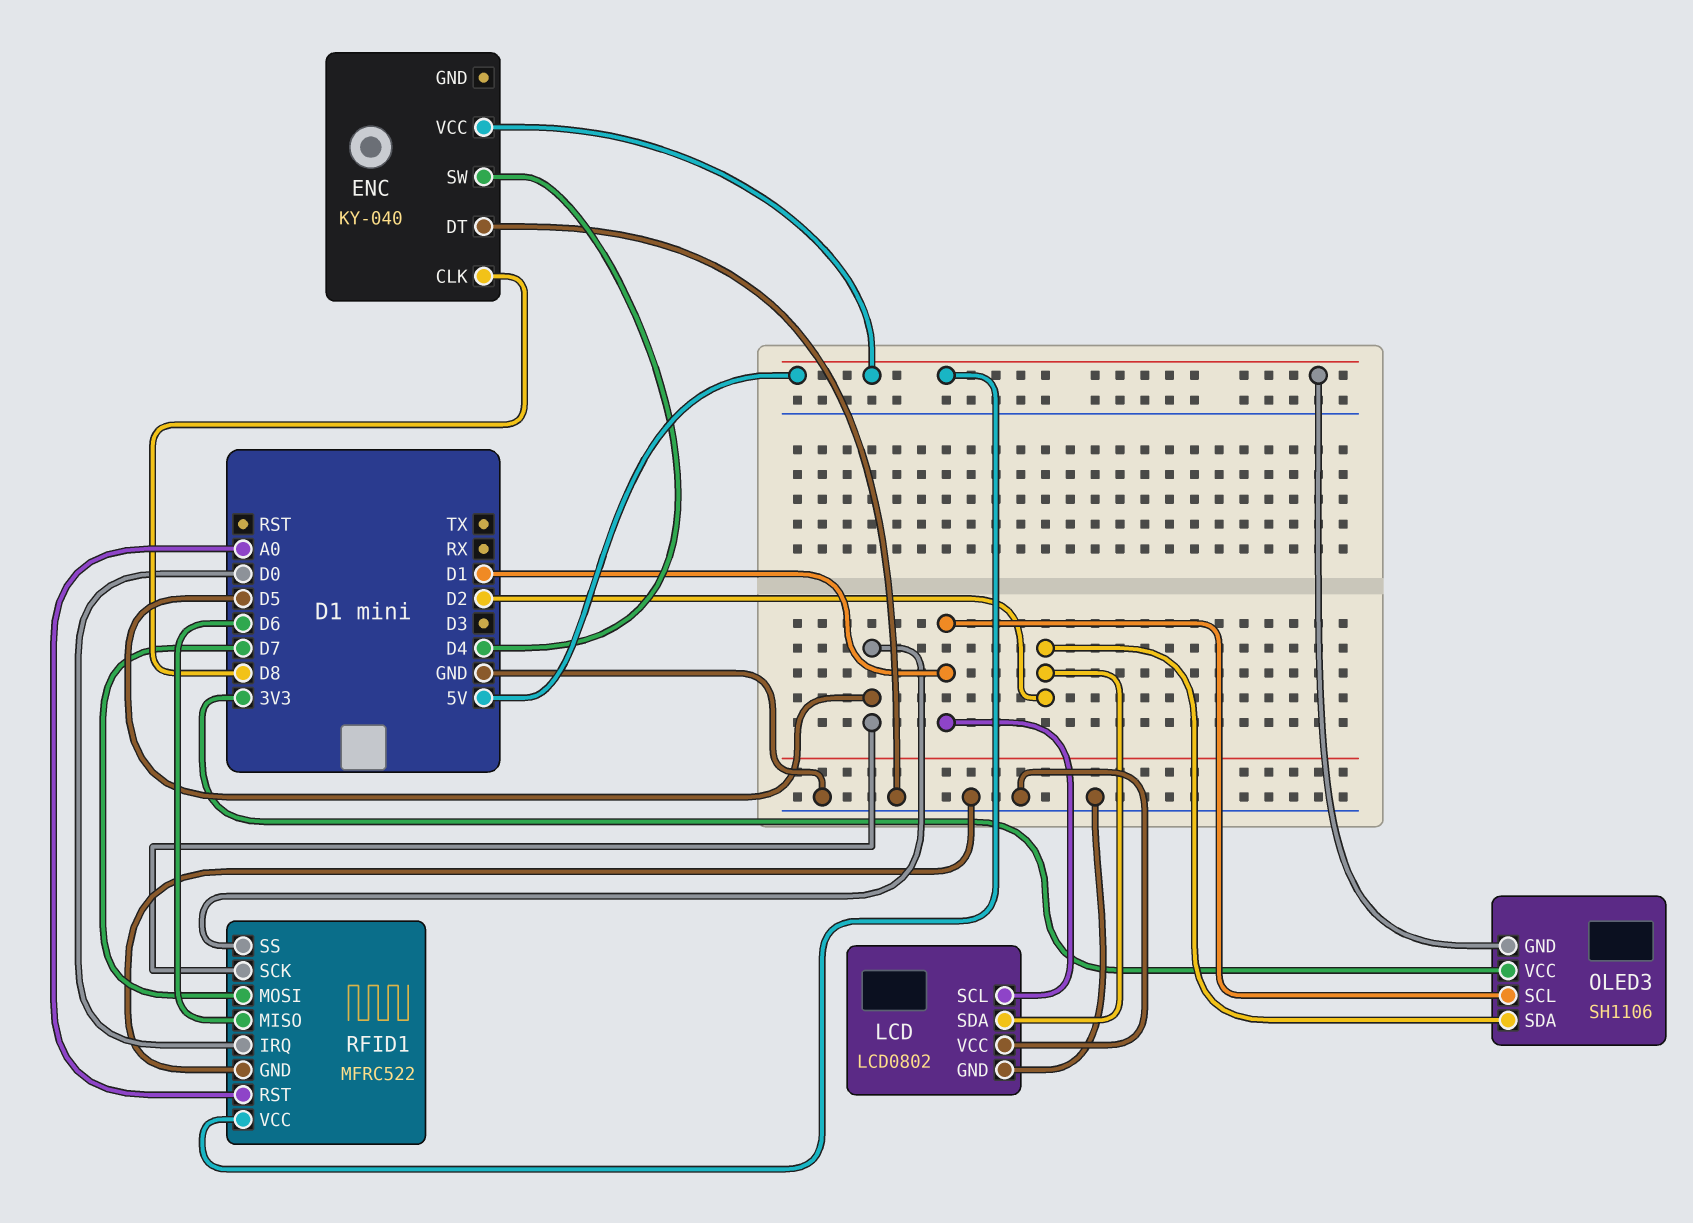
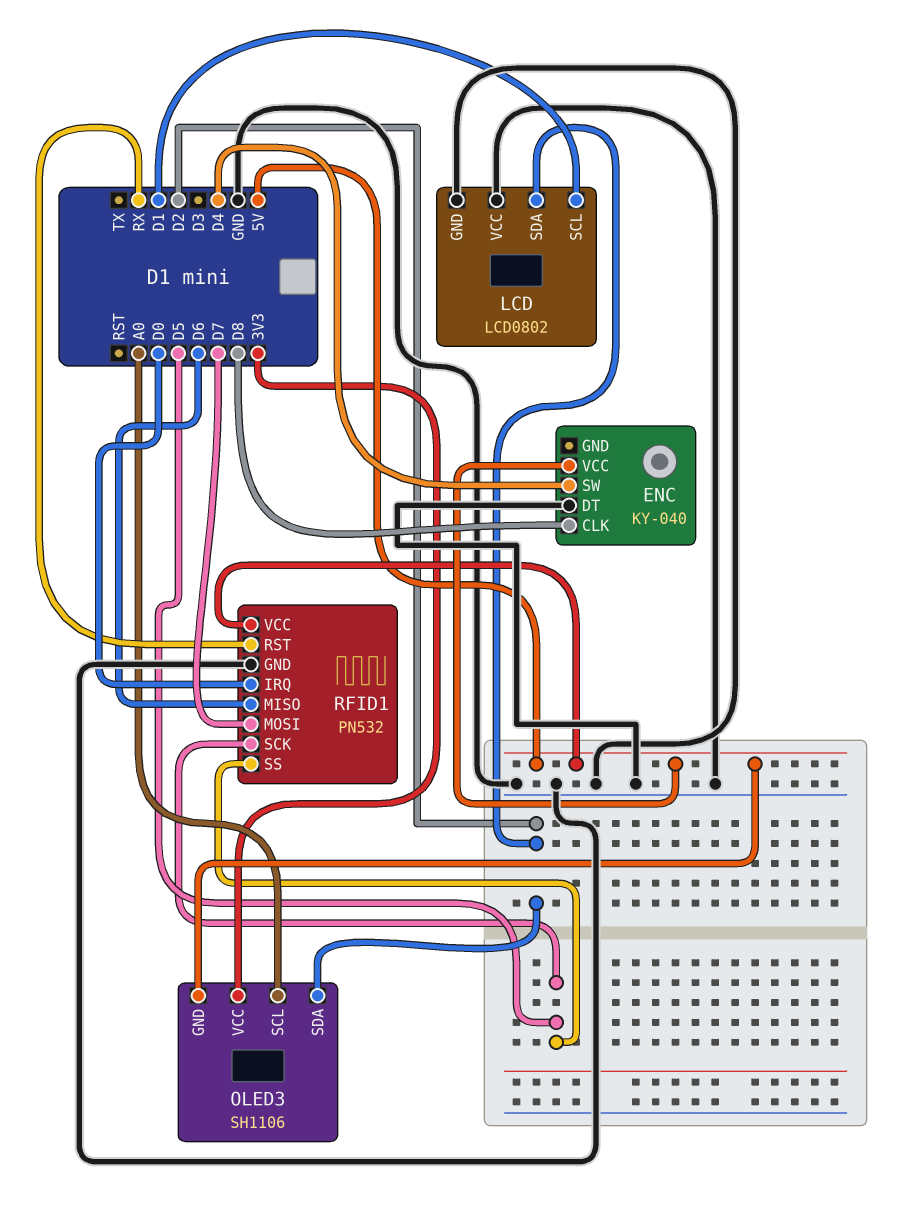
OLED3 pin SCL: D1 -> A0
RFID1: MFRC522 -> PN532
RFID1 pin RST: A0 -> RX

